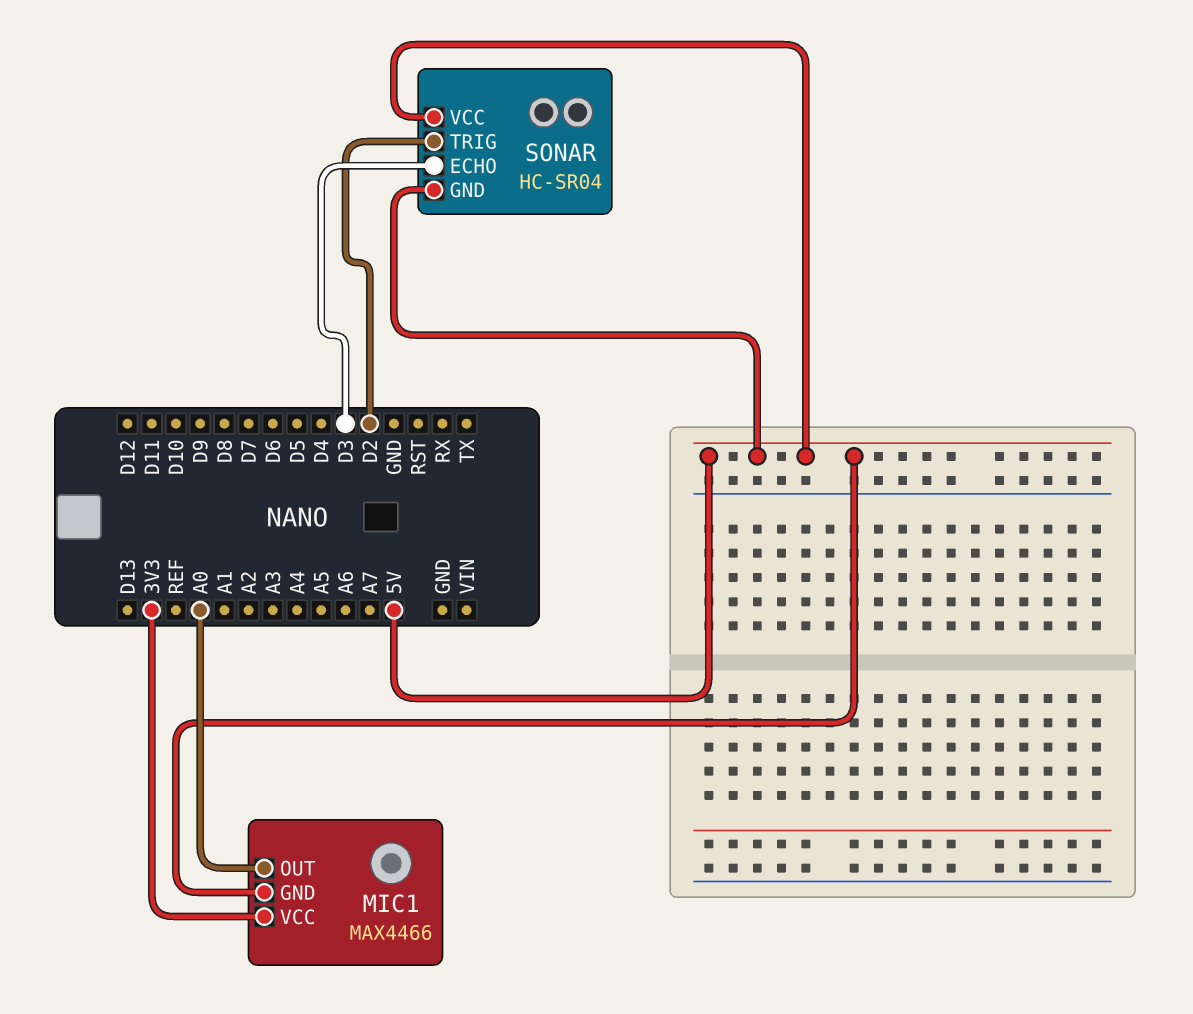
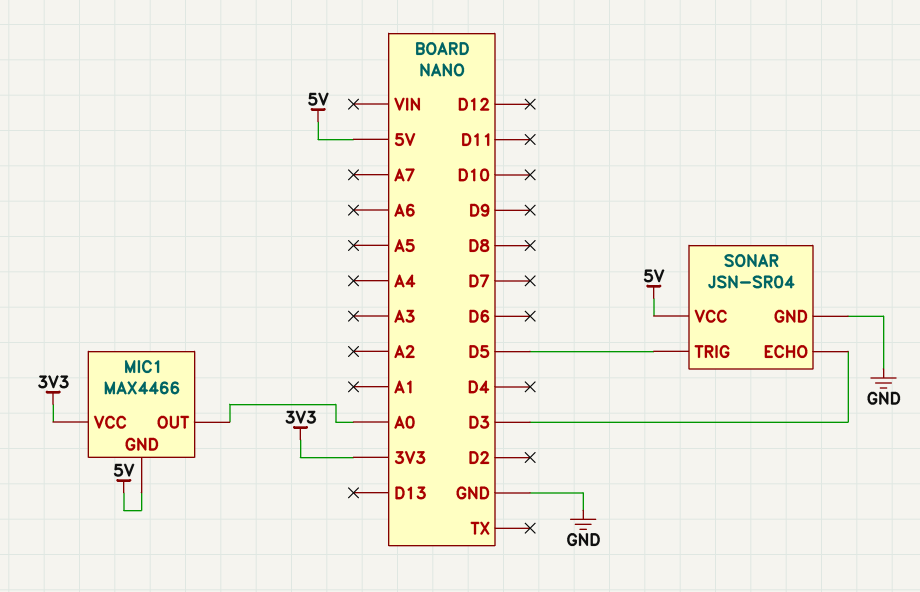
SONAR: HC-SR04 -> JSN-SR04
SONAR pin GND: 5V -> GND
SONAR pin TRIG: D2 -> D5

